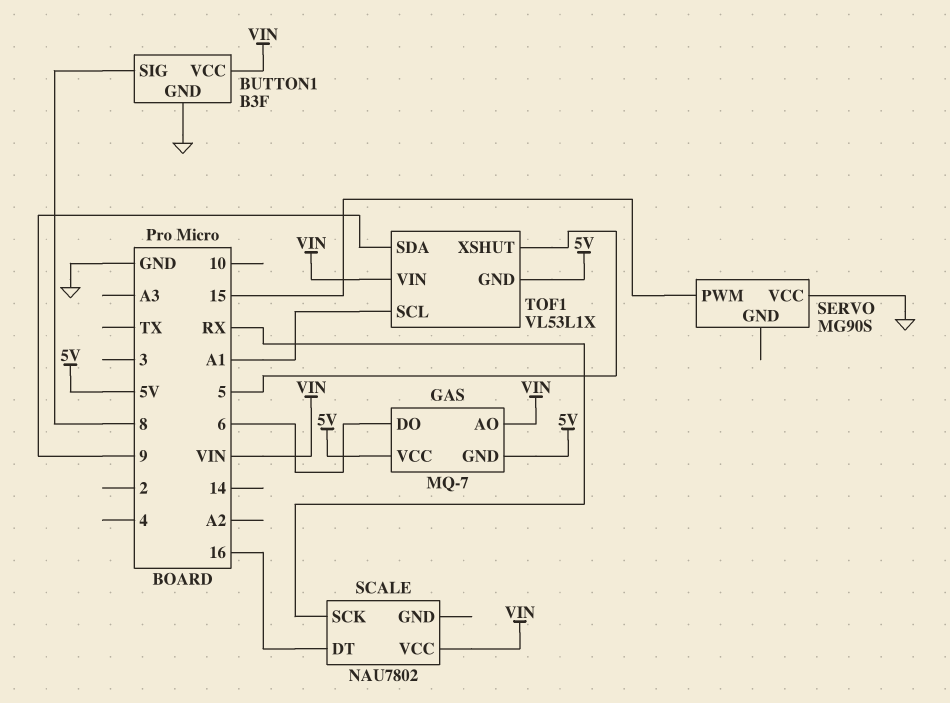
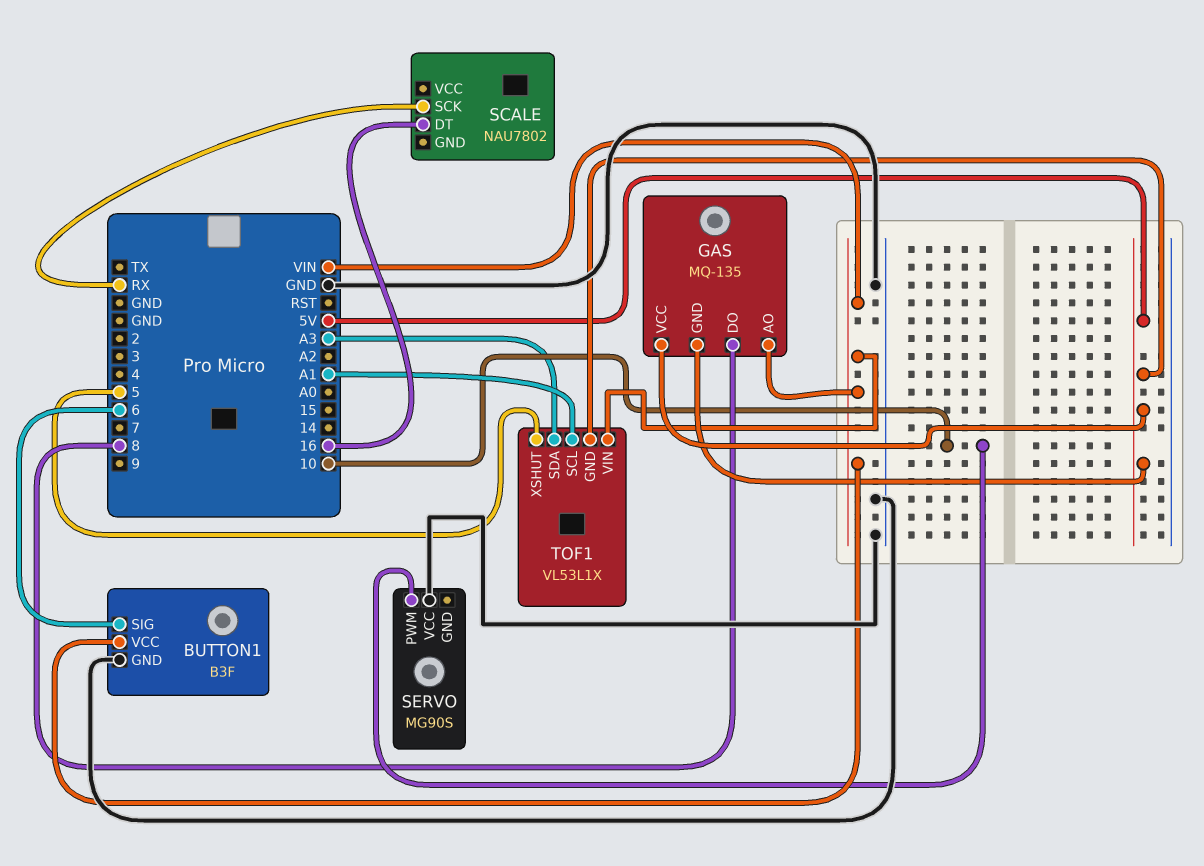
BUTTON1 pin SIG: 8 -> 6
GAS: MQ-7 -> MQ-135
GAS pin DO: 6 -> 8
SCALE pin VCC: VIN -> none
SERVO pin PWM: 15 -> 10
TOF1 pin SDA: 9 -> A3

